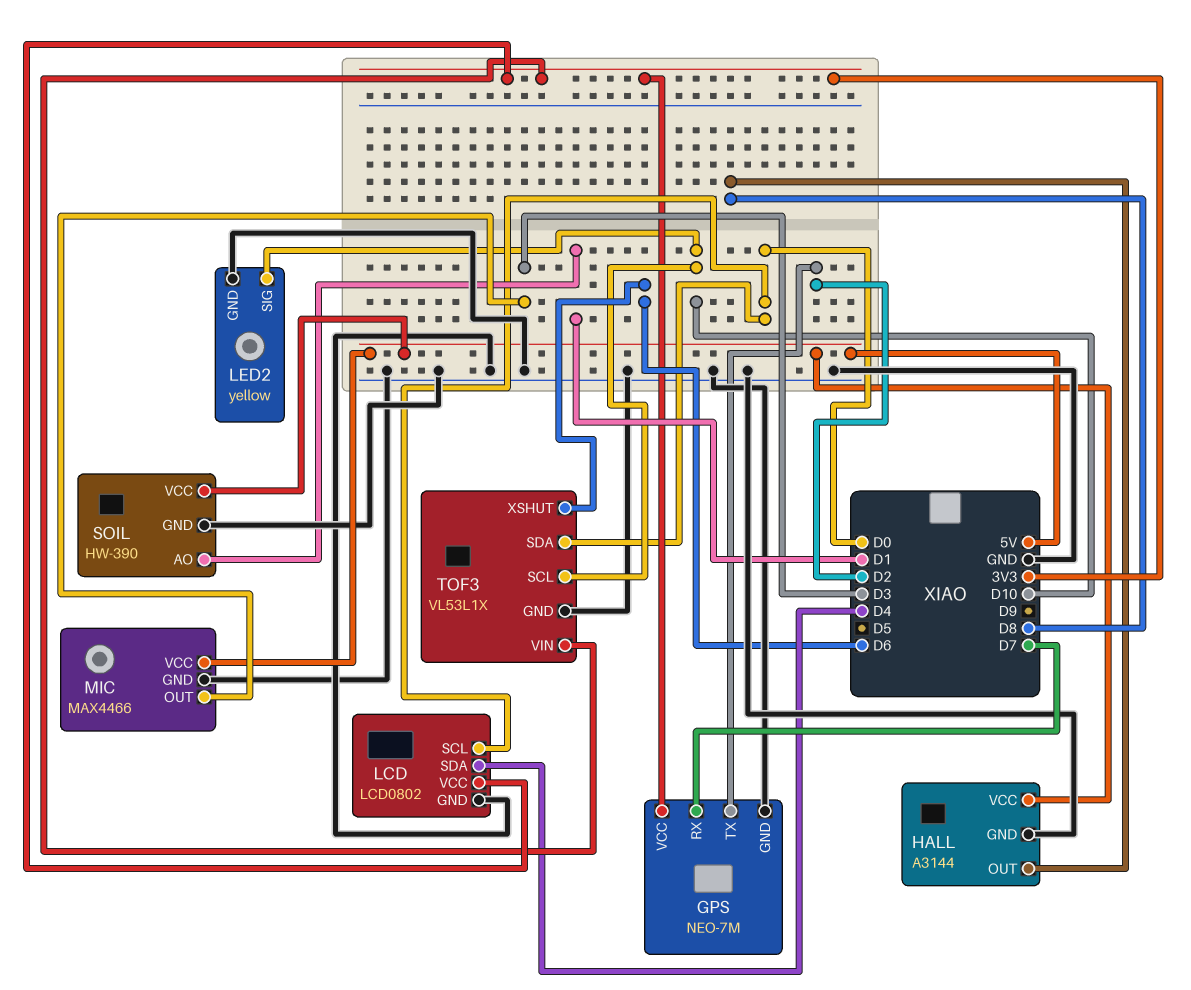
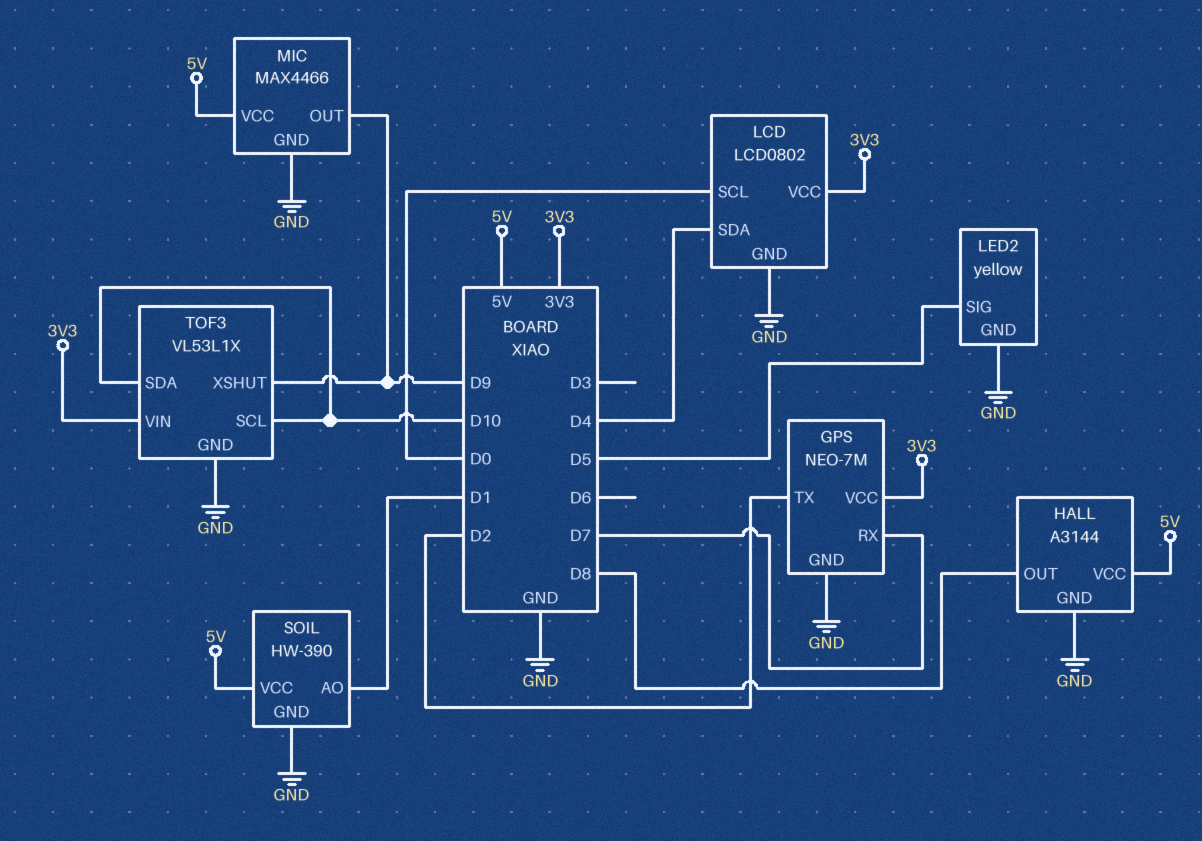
LED2 pin SIG: D10 -> D5
MIC pin OUT: D3 -> D9
TOF3 pin SDA: D0 -> D10
TOF3 pin XSHUT: D6 -> D9

